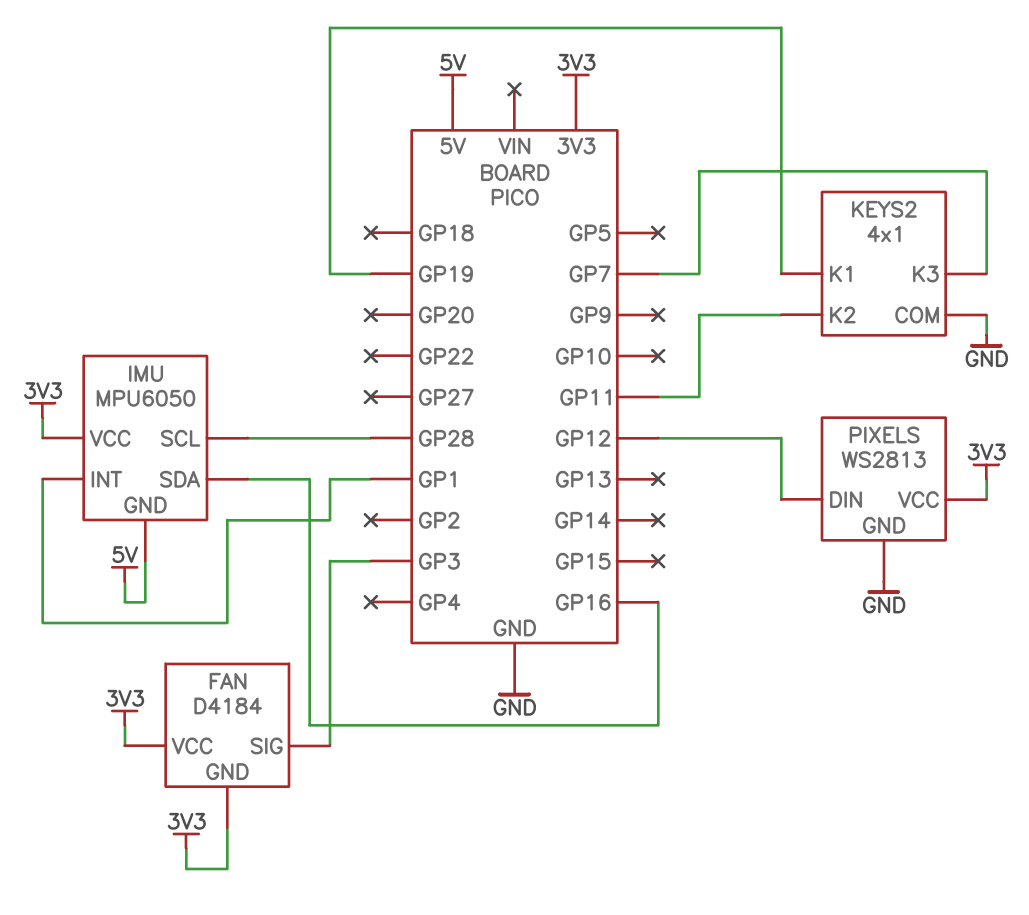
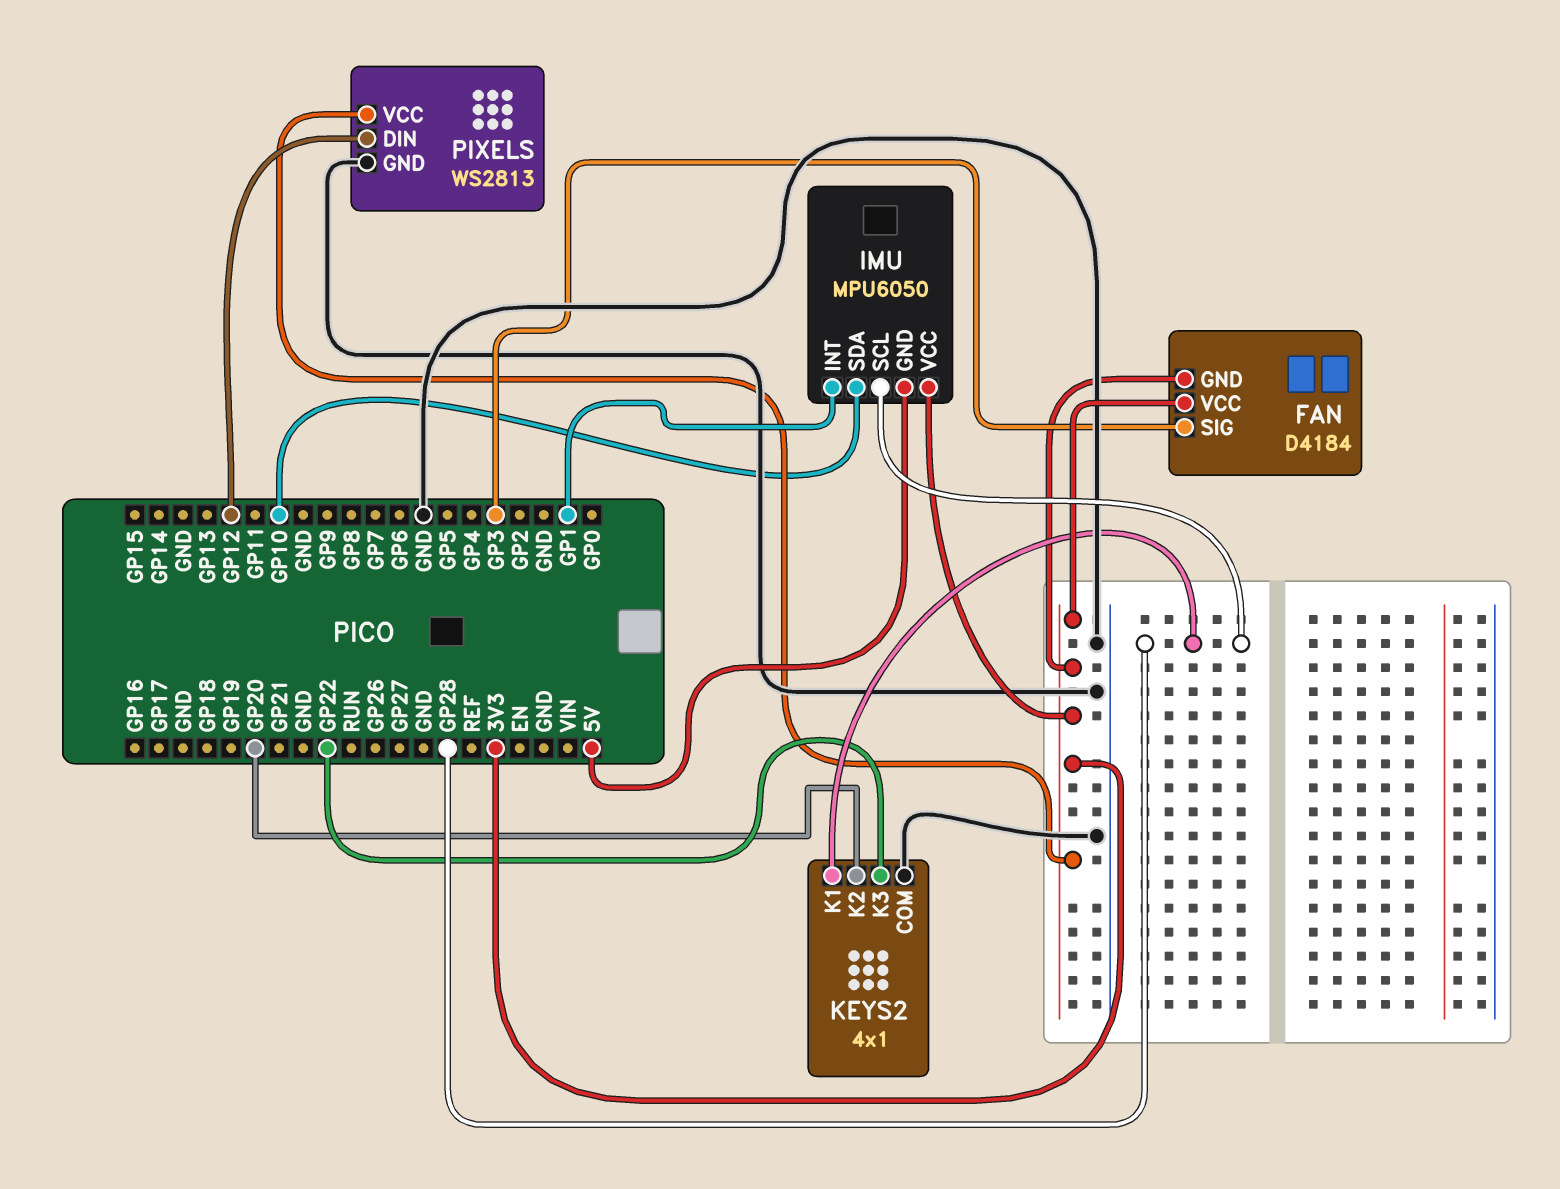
IMU pin SDA: GP16 -> GP10
KEYS2 pin K1: GP19 -> GP28
KEYS2 pin K2: GP11 -> GP20
KEYS2 pin K3: GP7 -> GP22

